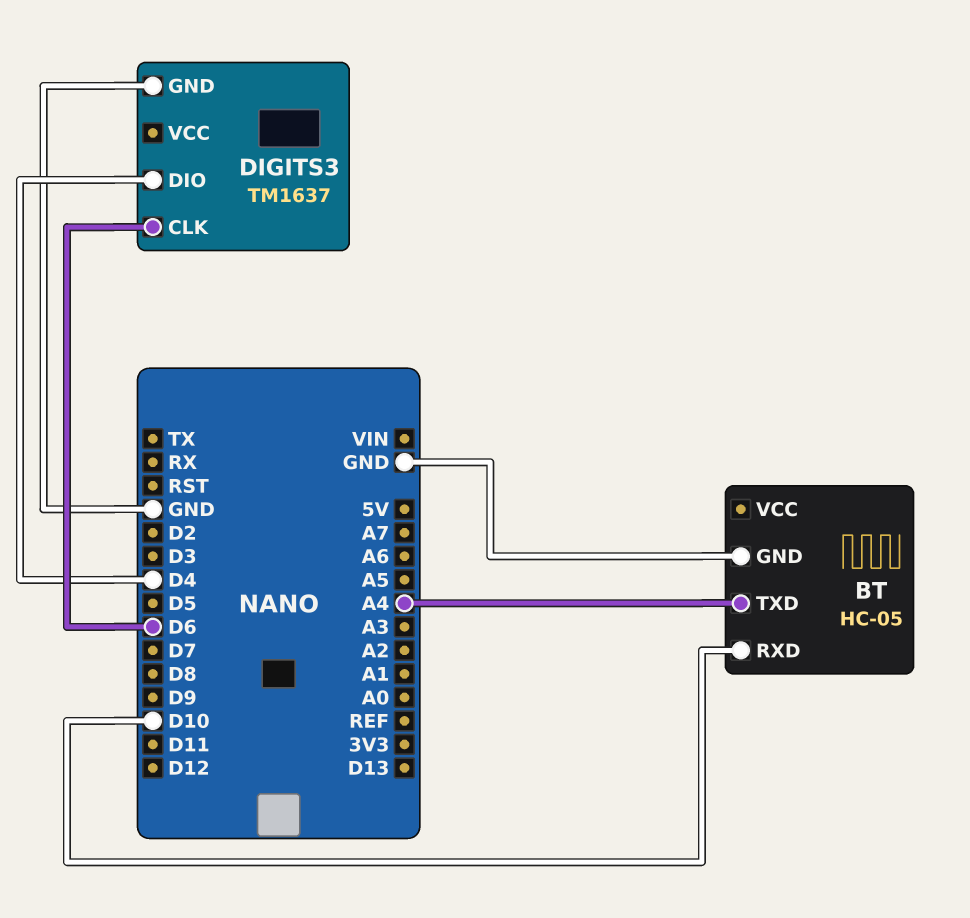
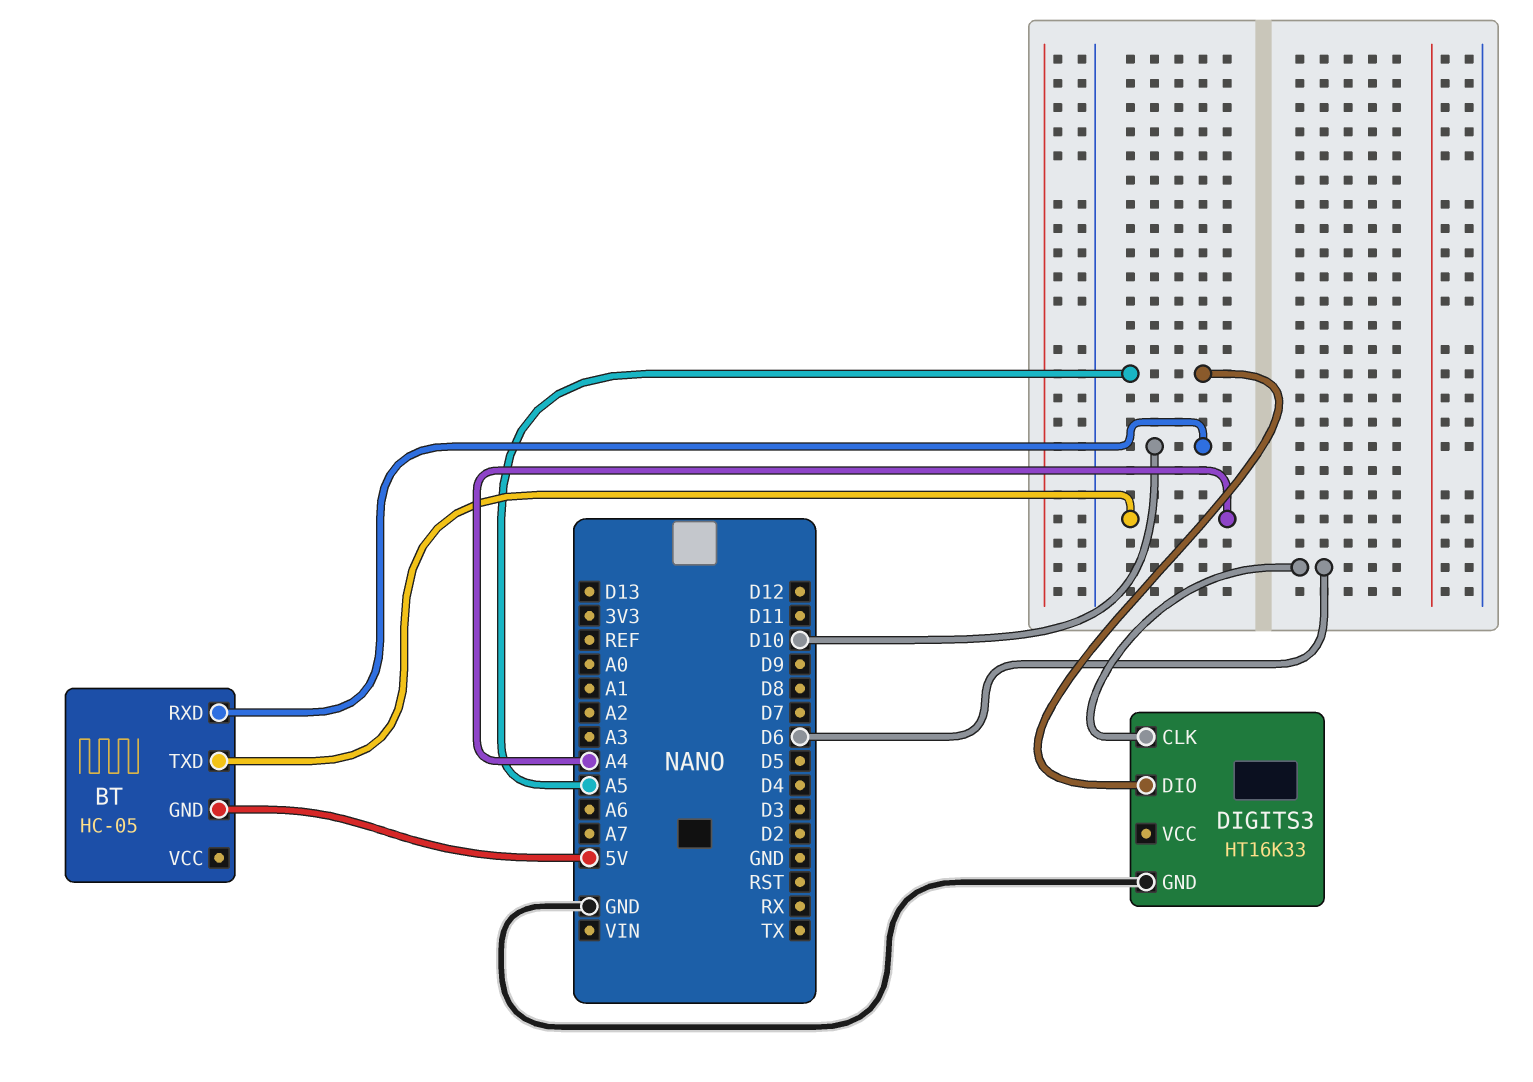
BT pin GND: GND -> 5V
DIGITS3: TM1637 -> HT16K33
DIGITS3 pin DIO: D4 -> A5

